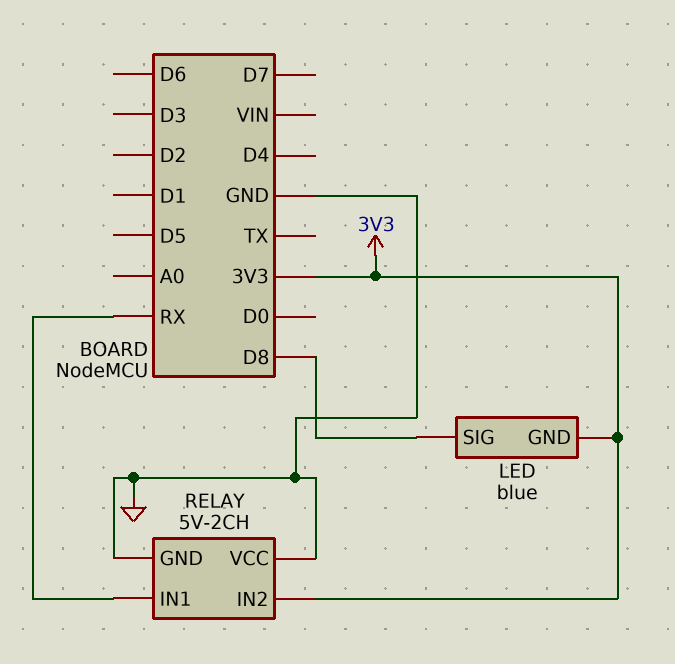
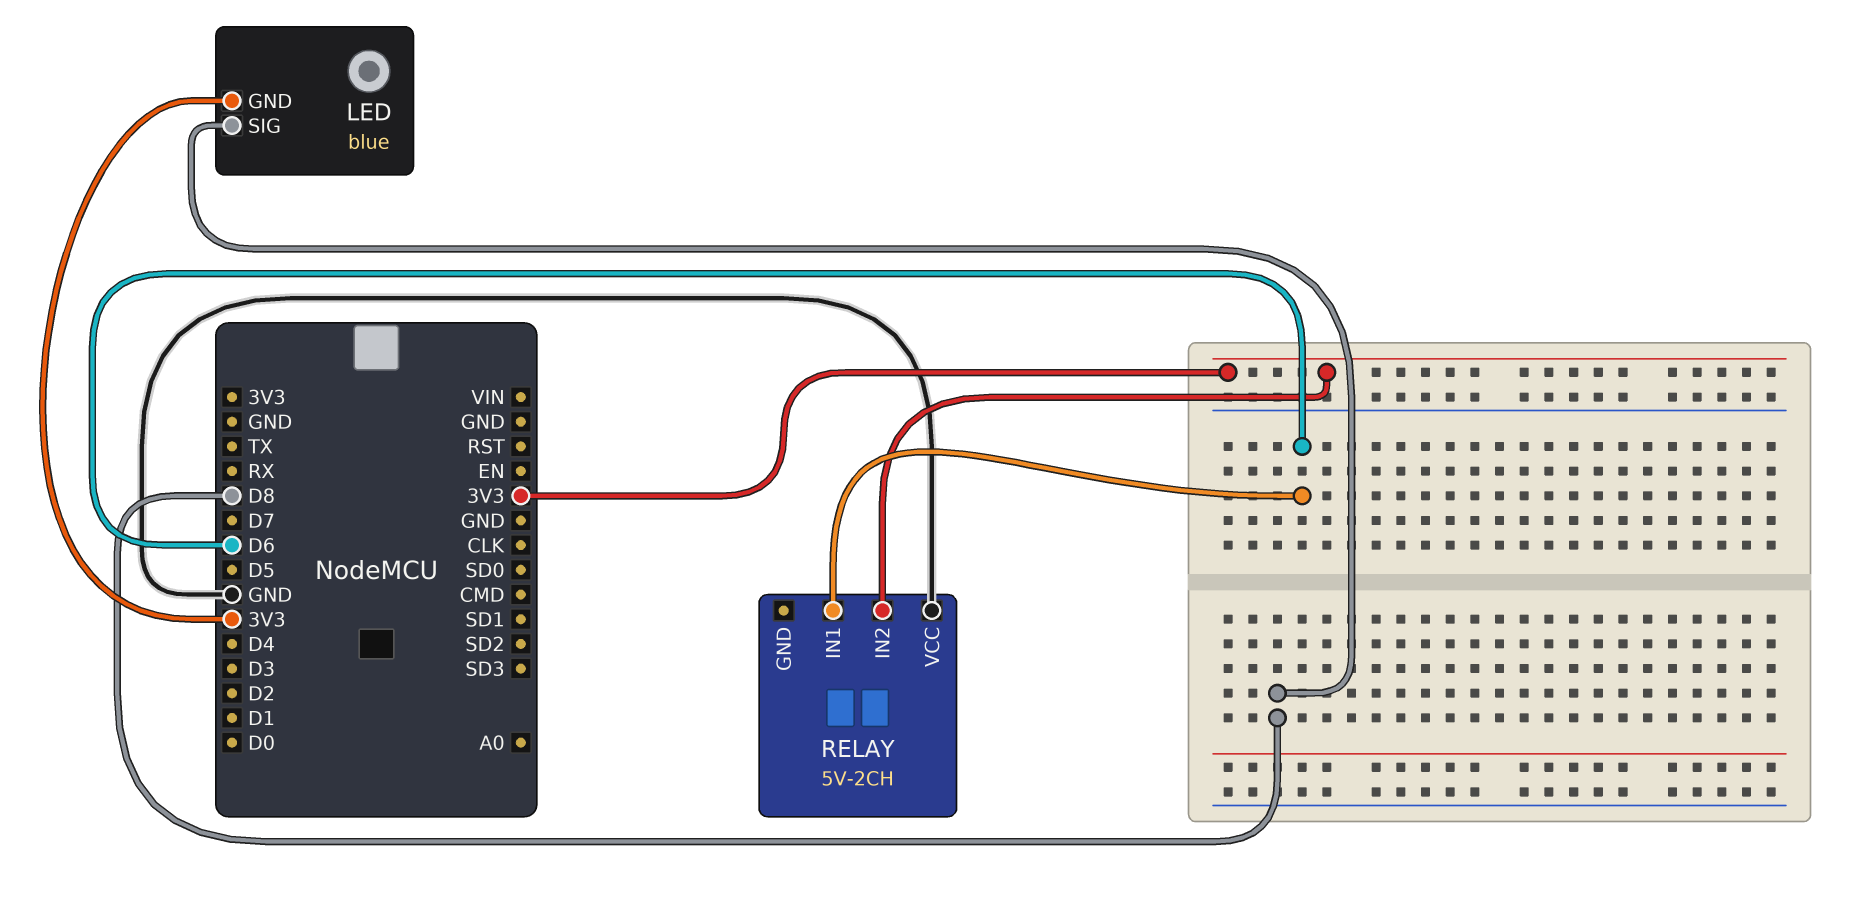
RELAY pin GND: GND -> none
RELAY pin IN1: RX -> D6

